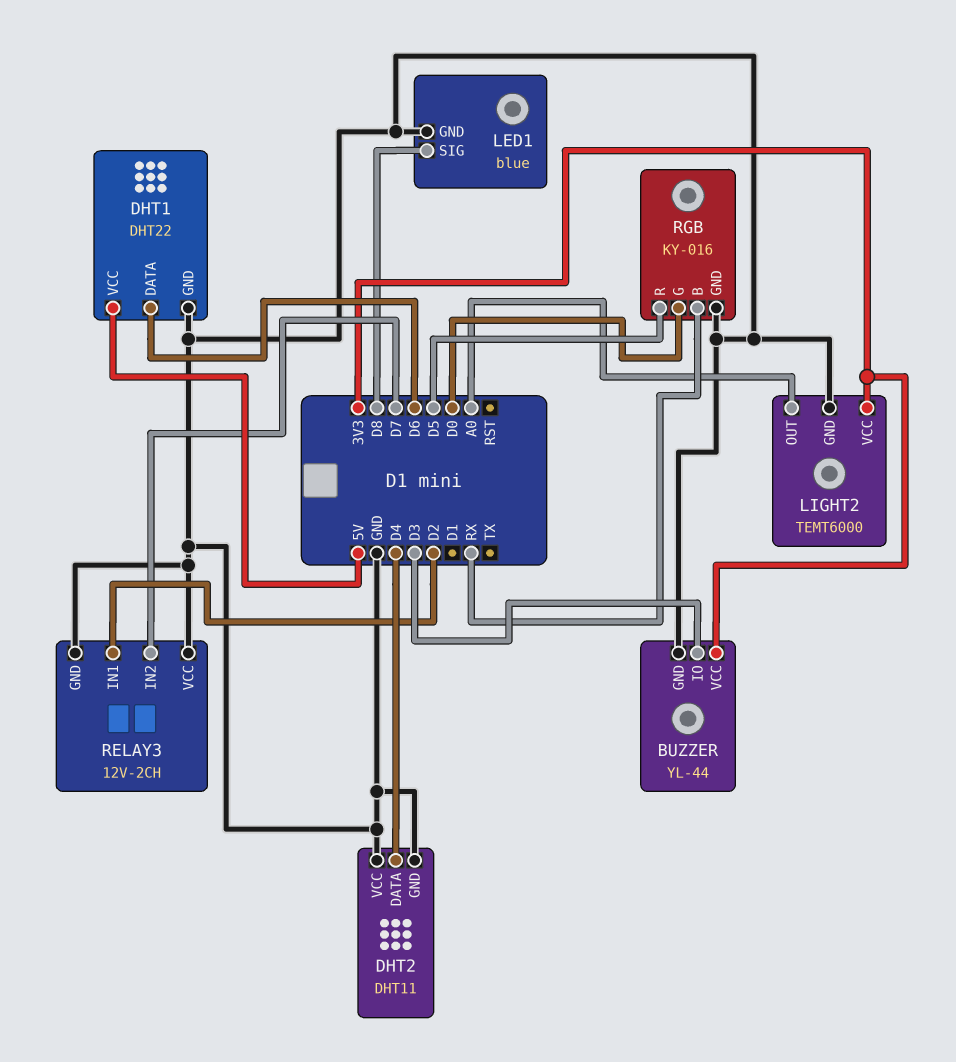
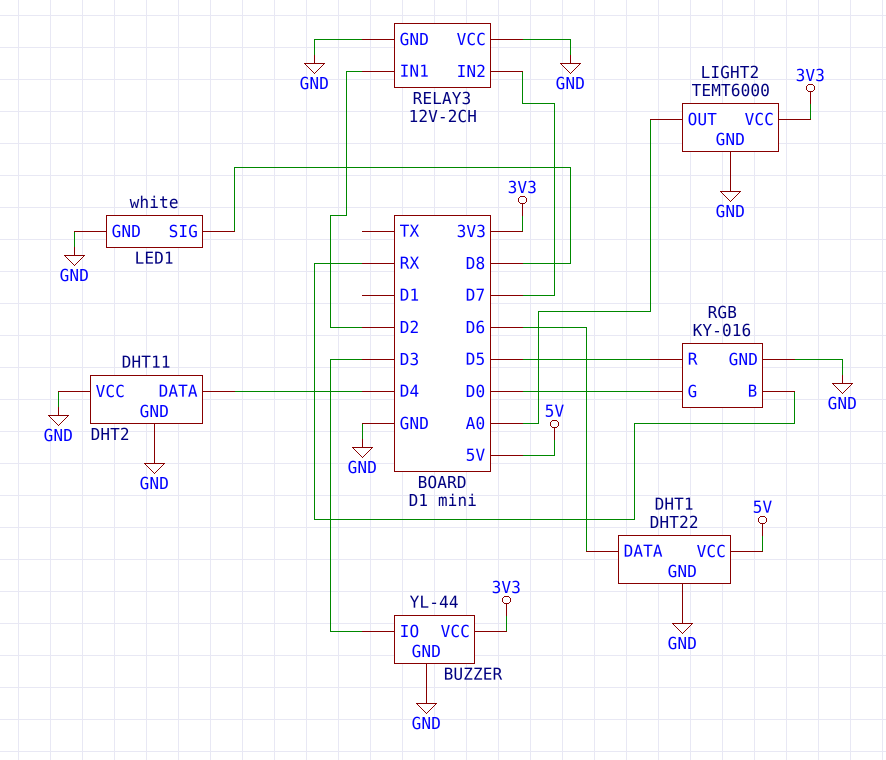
LED1: blue -> white

